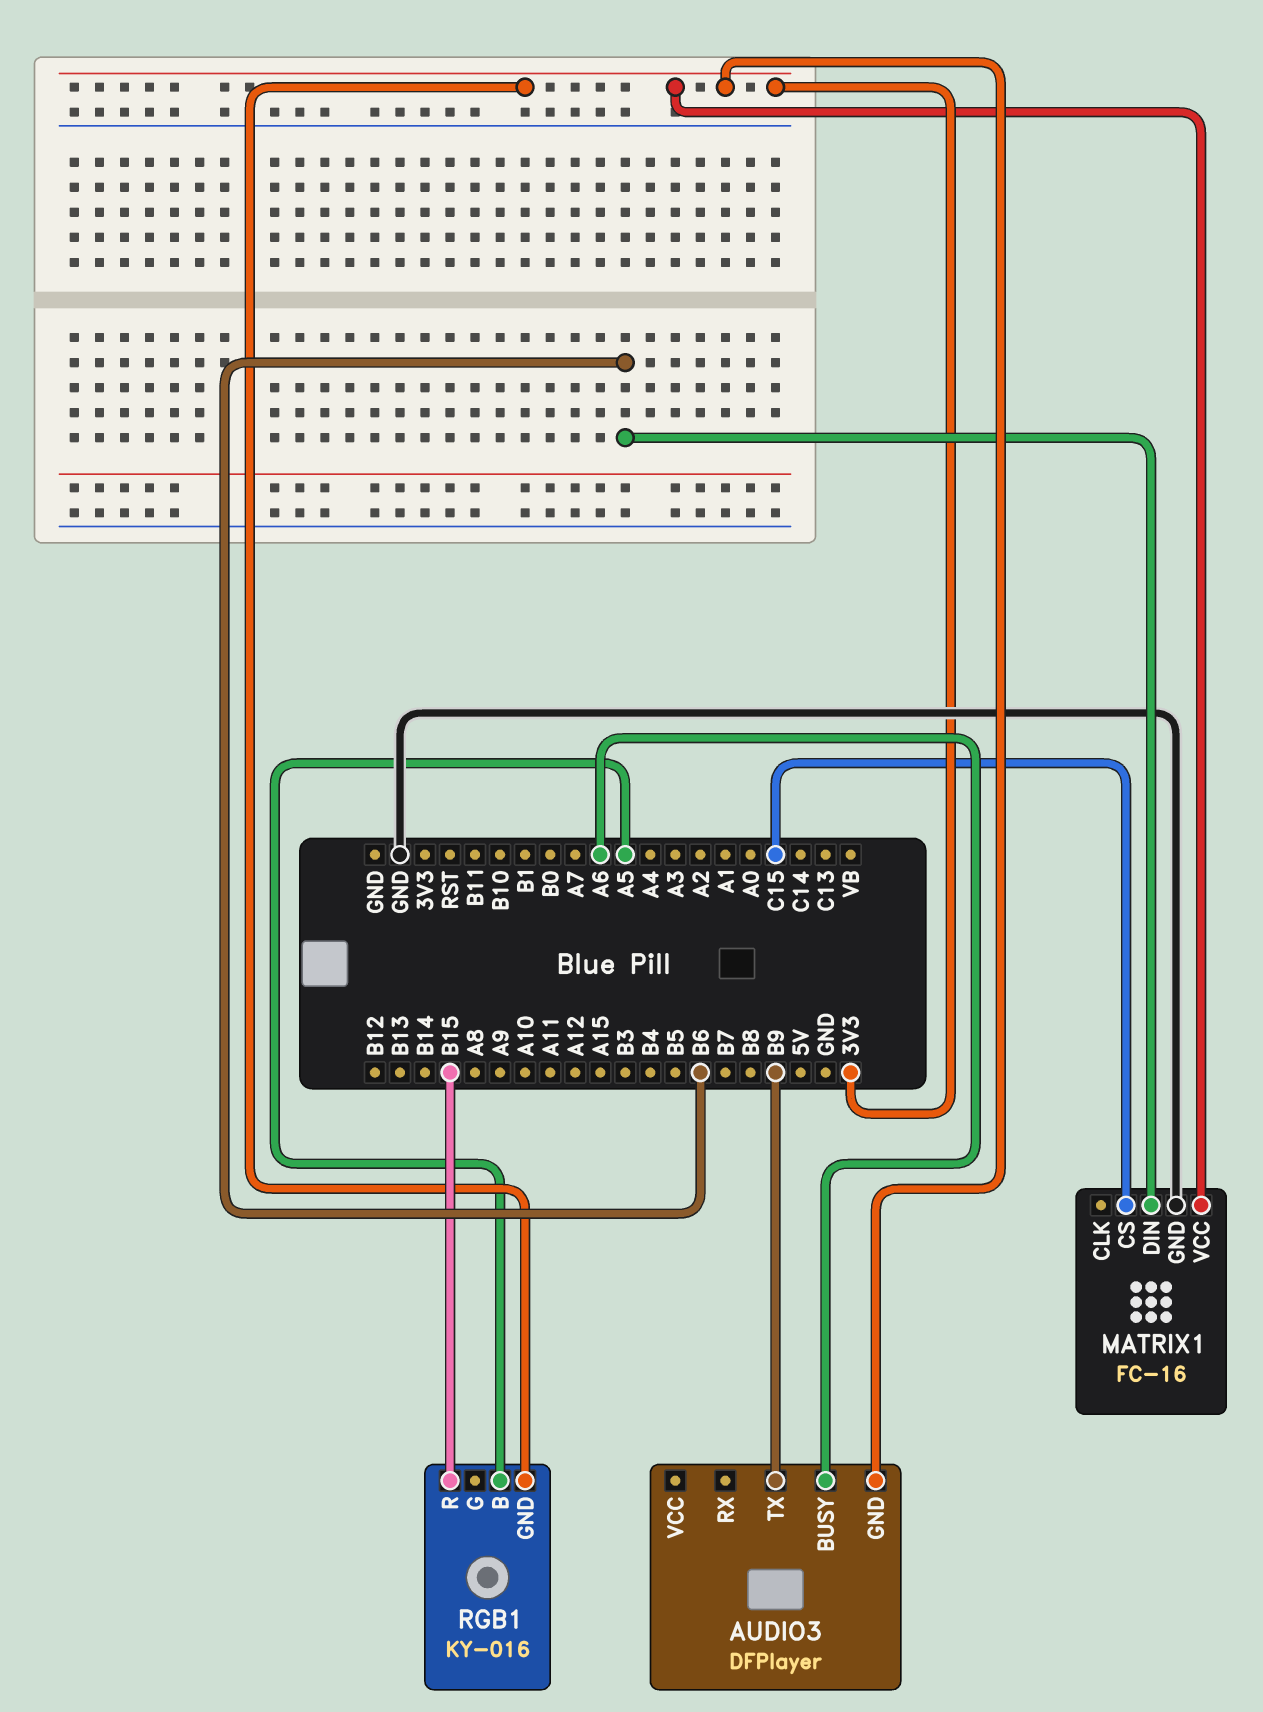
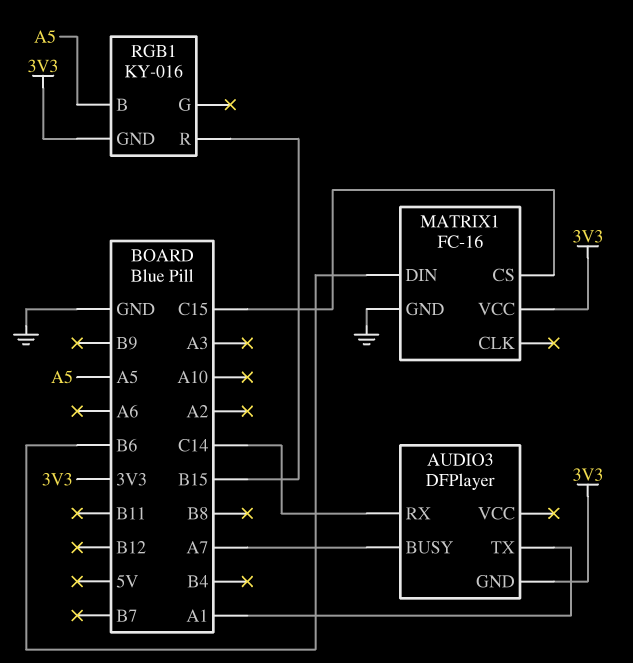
AUDIO3 pin BUSY: A6 -> A7
AUDIO3 pin RX: none -> C14
AUDIO3 pin TX: B9 -> A1

